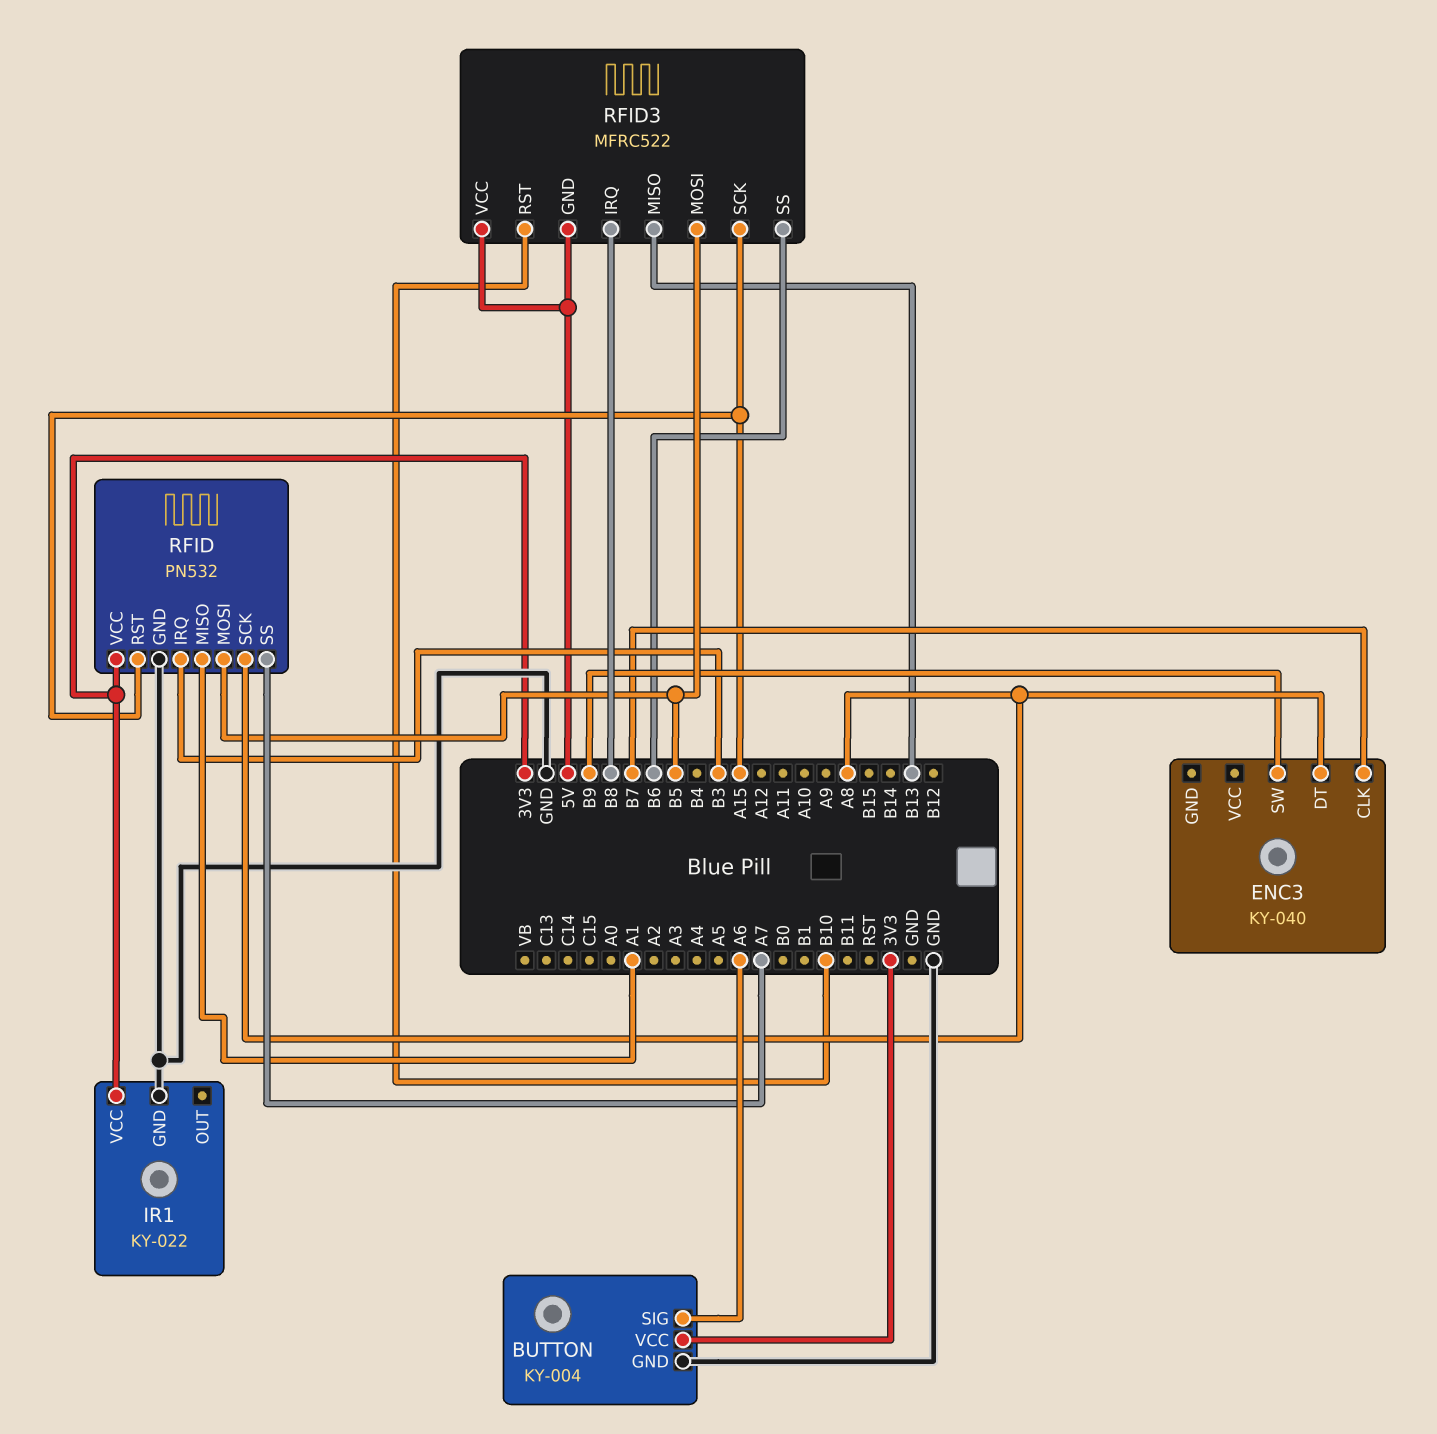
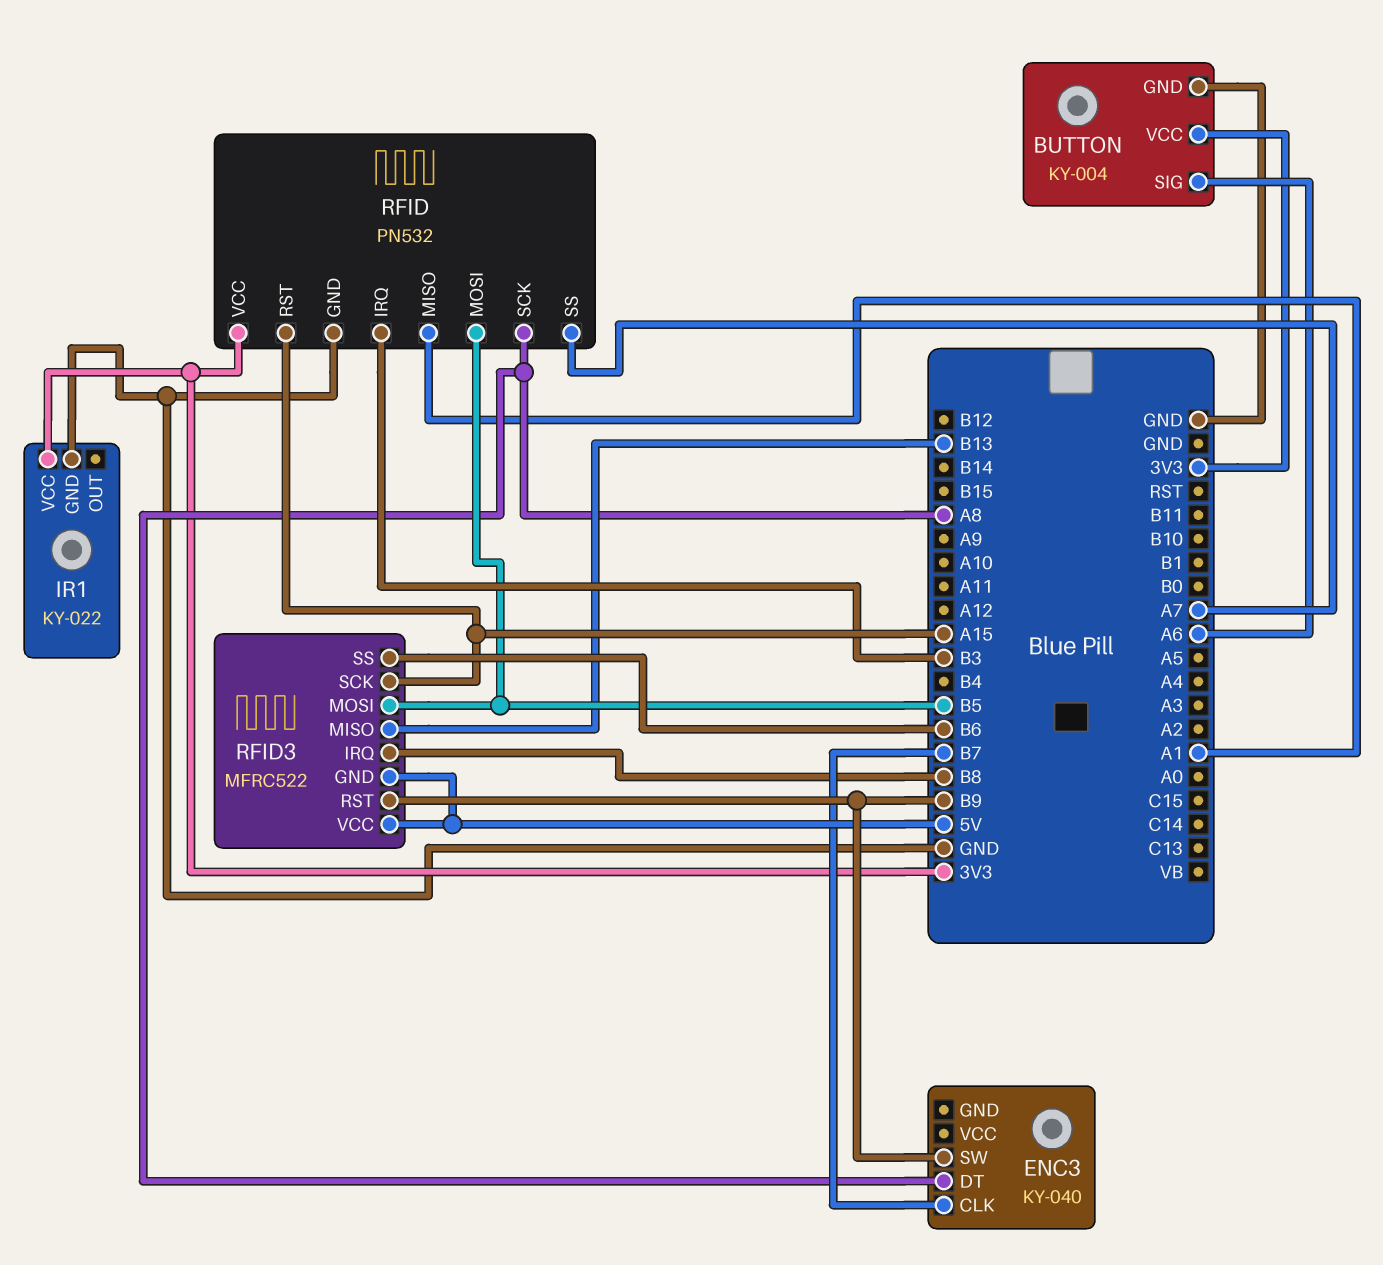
RFID3 pin RST: B10 -> B9

